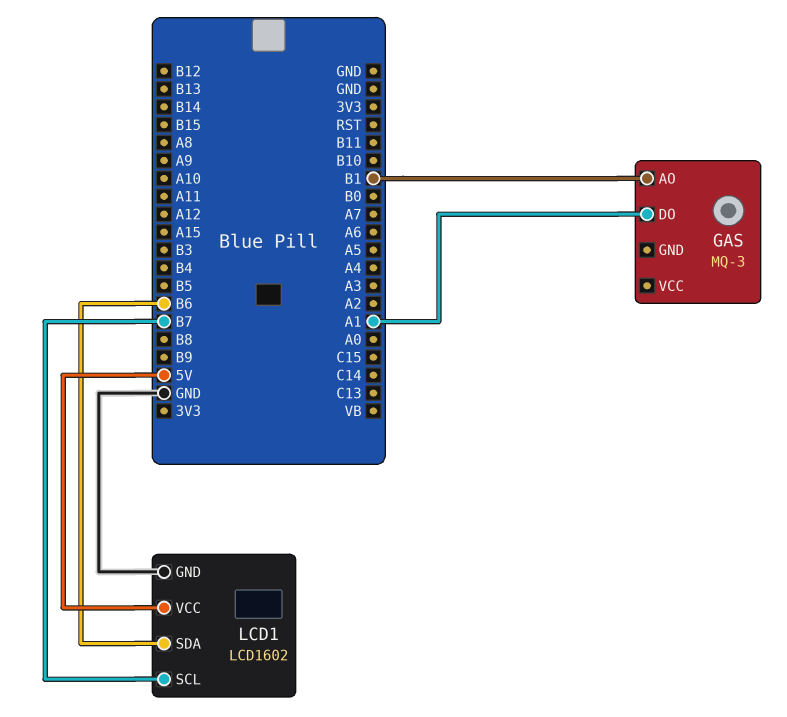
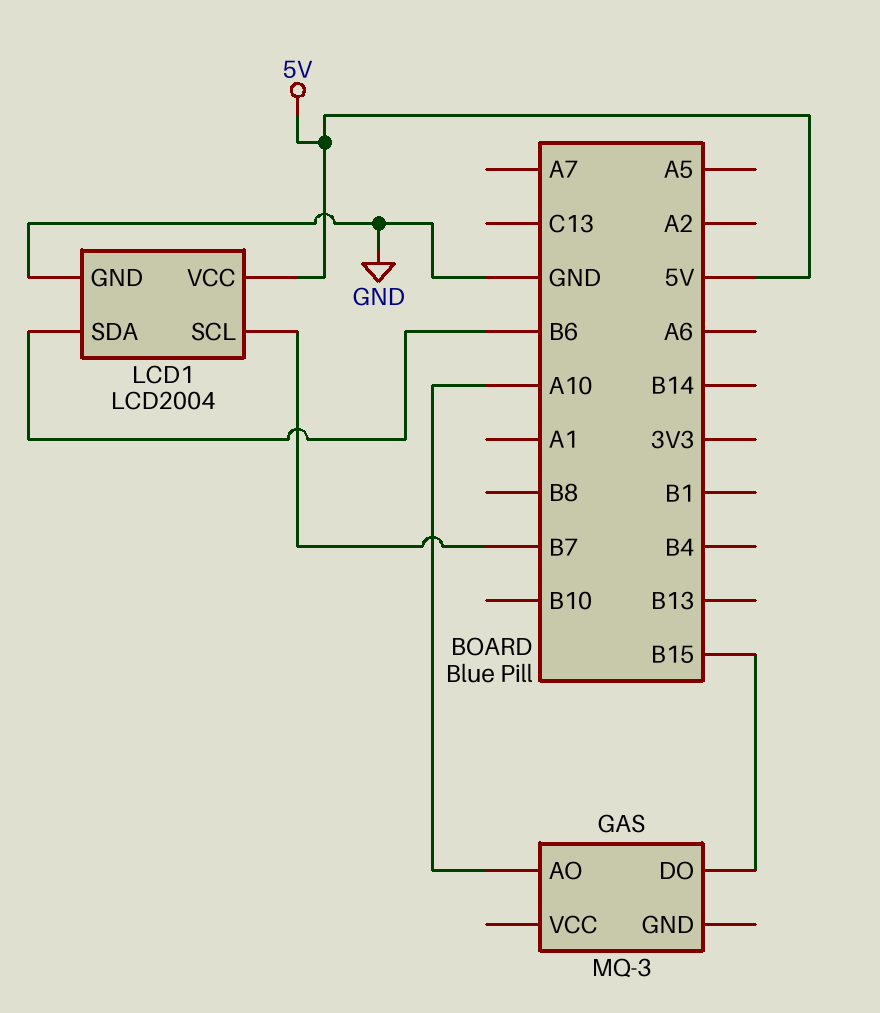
GAS pin AO: B1 -> A10
GAS pin DO: A1 -> B15
LCD1: LCD1602 -> LCD2004

